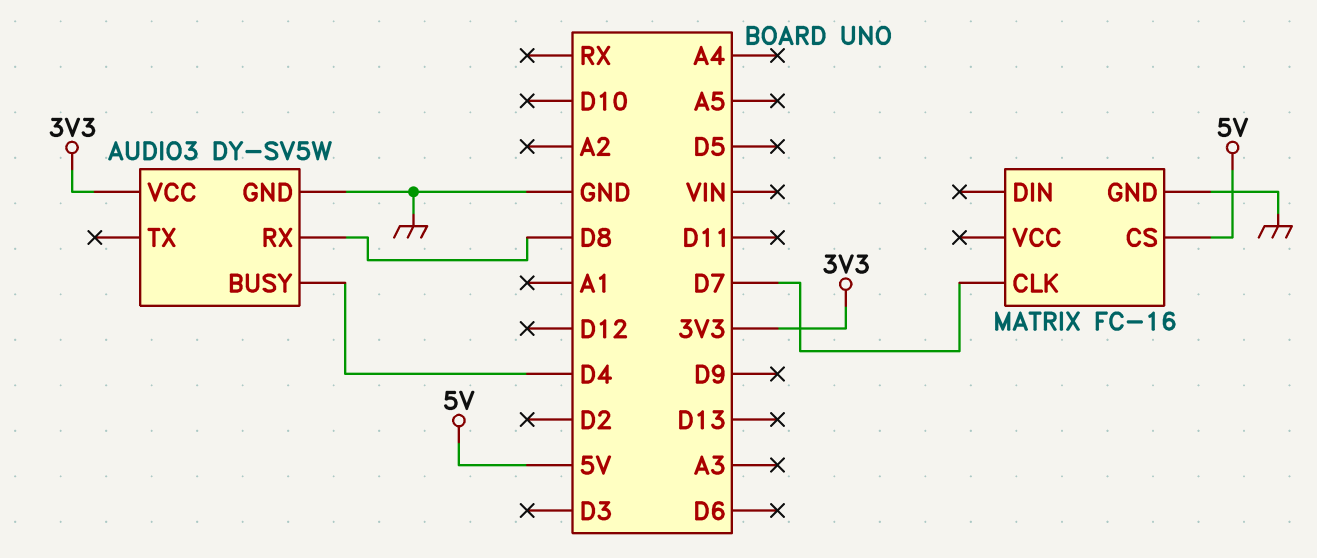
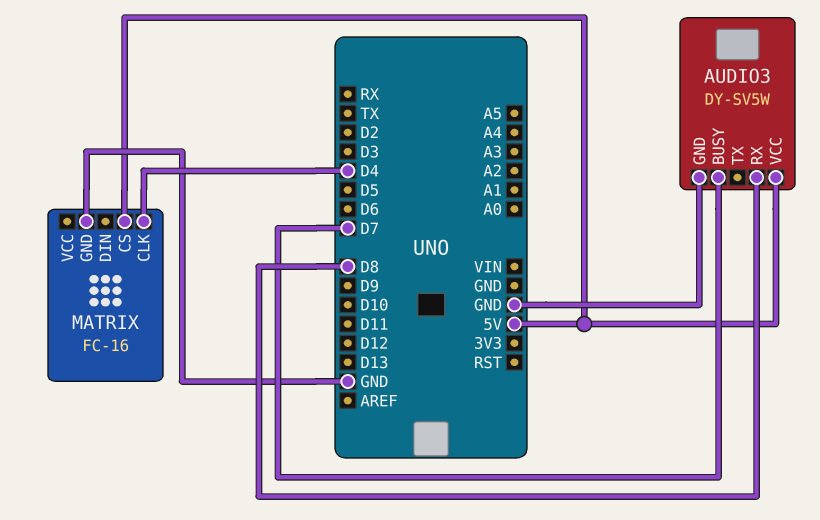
AUDIO3 pin BUSY: D4 -> D7
AUDIO3 pin VCC: 3V3 -> 5V
MATRIX pin CLK: D7 -> D4

